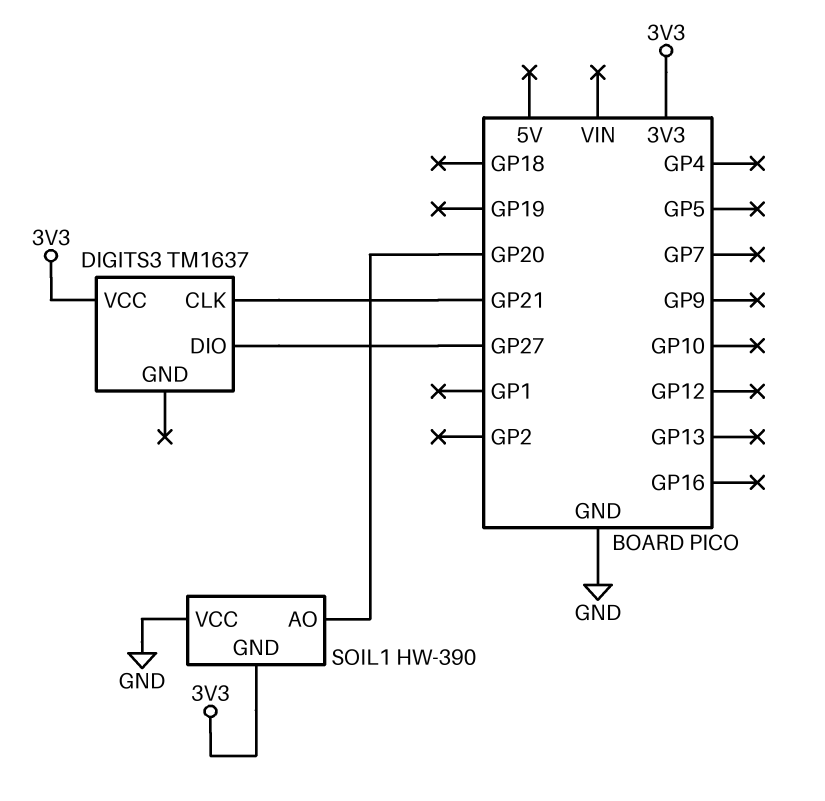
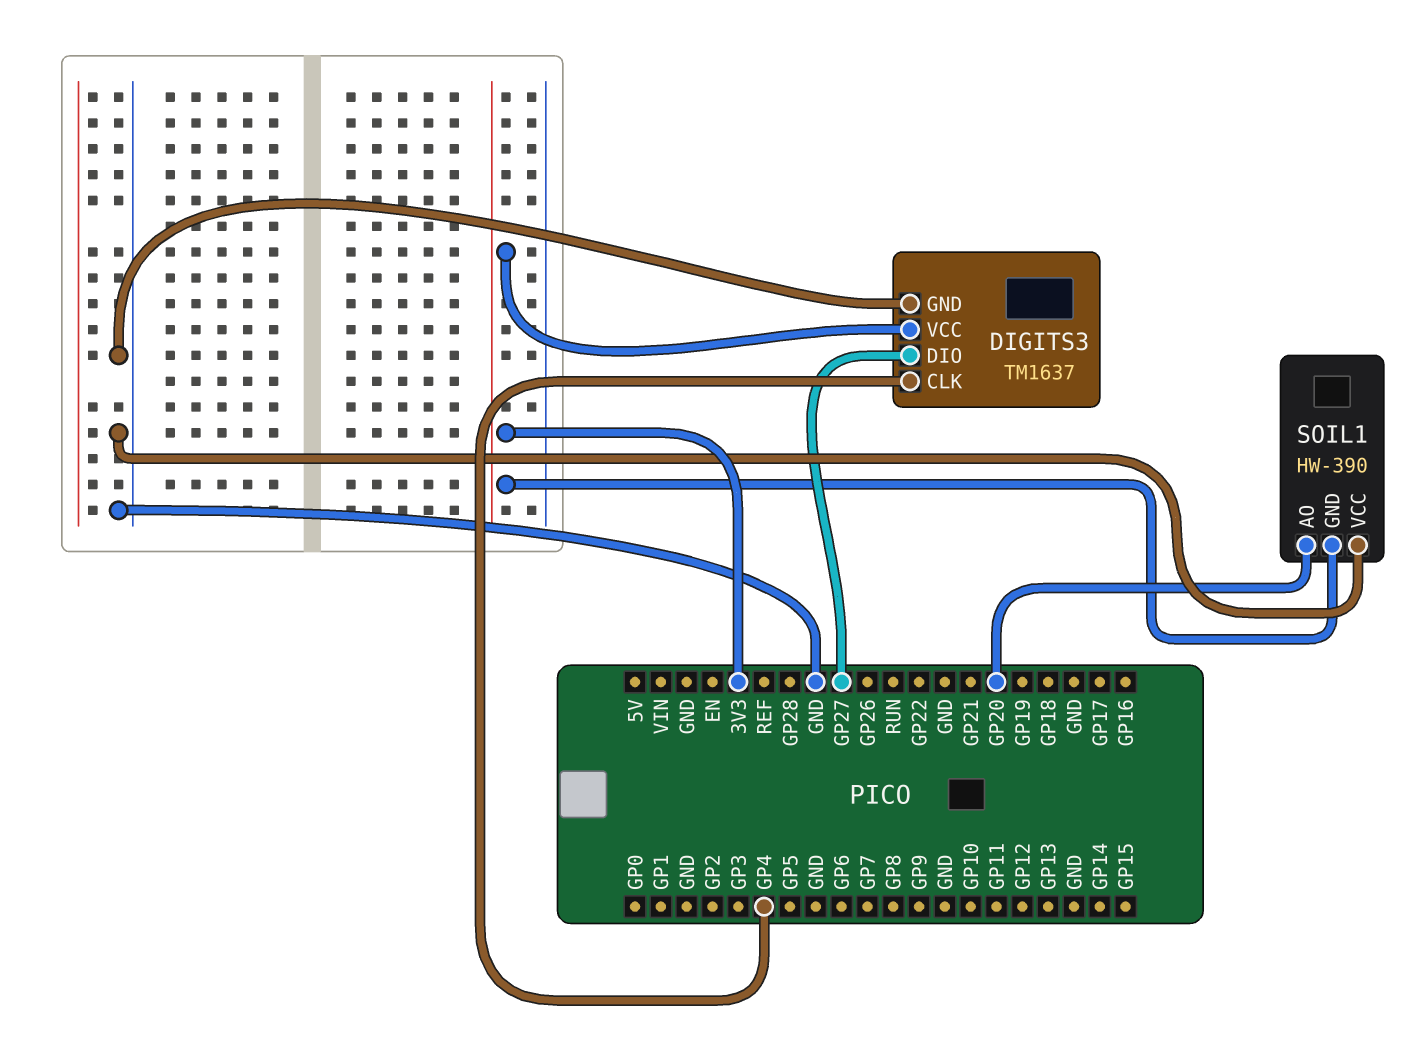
DIGITS3 pin CLK: GP21 -> GP4
DIGITS3 pin GND: none -> GND

